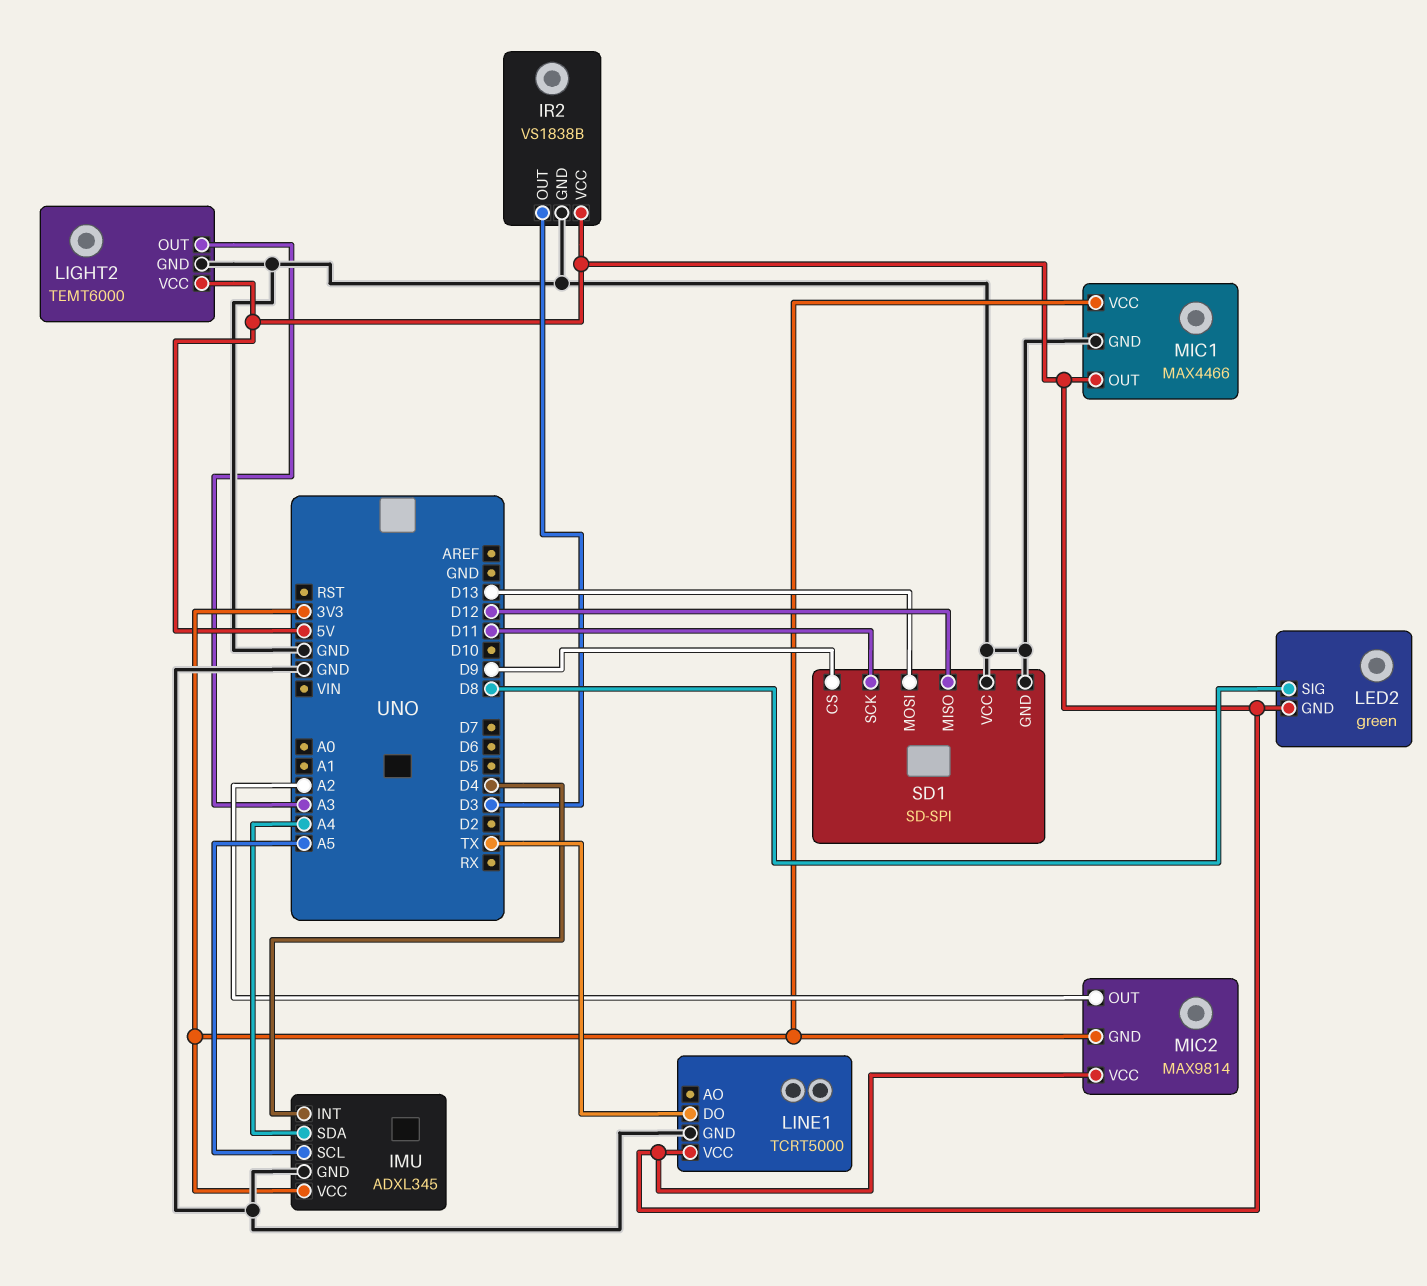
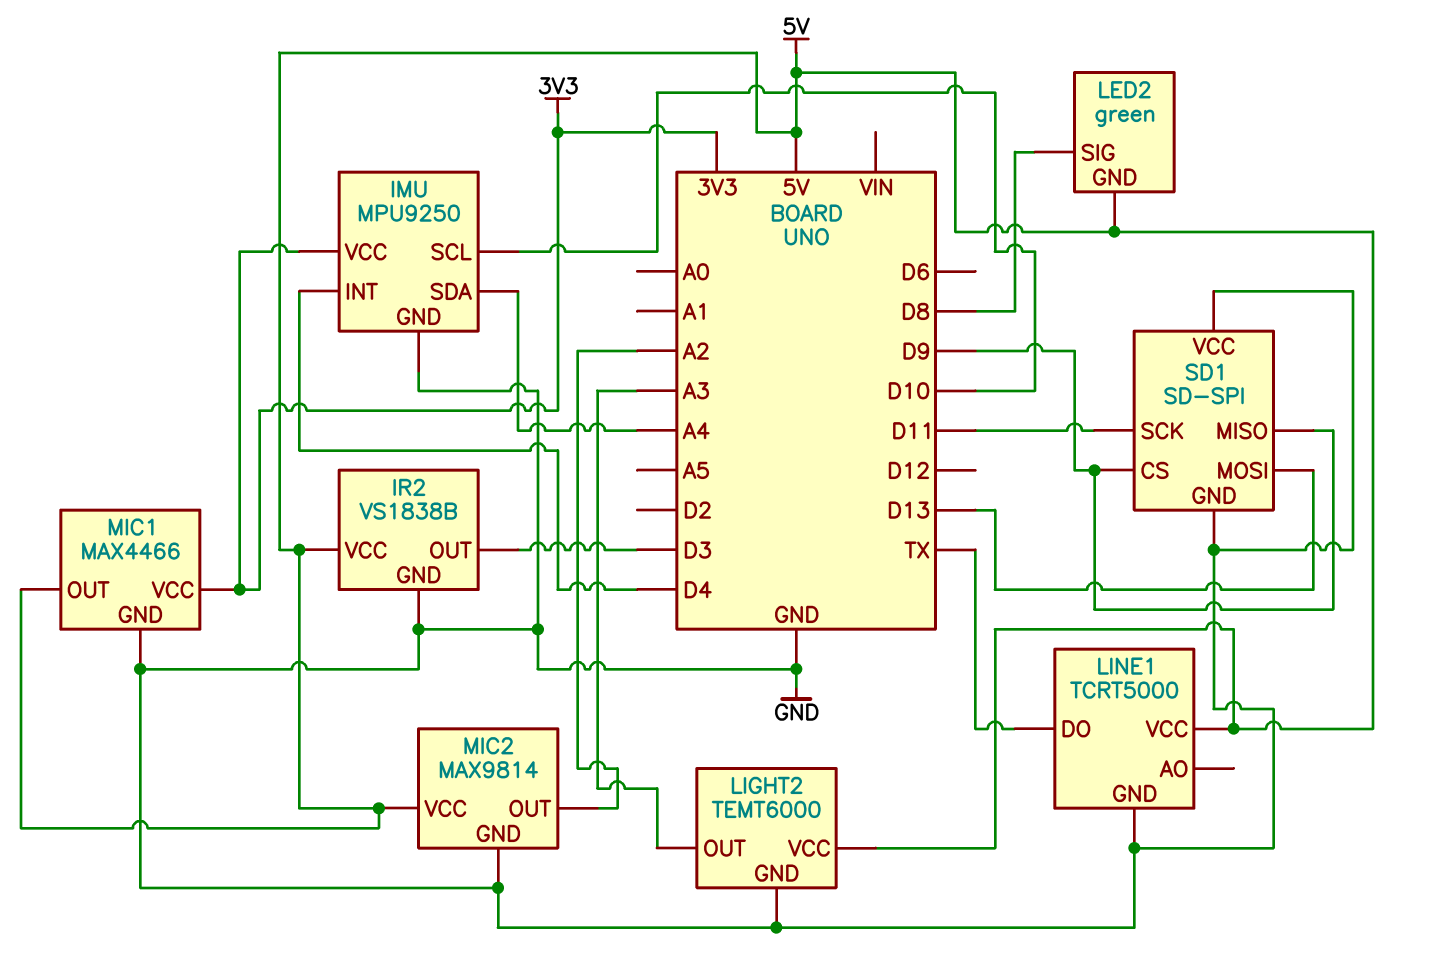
IMU: ADXL345 -> MPU9250
IMU pin SCL: A5 -> D10
MIC2 pin GND: 3V3 -> GND
SD1 pin MISO: D12 -> D9

